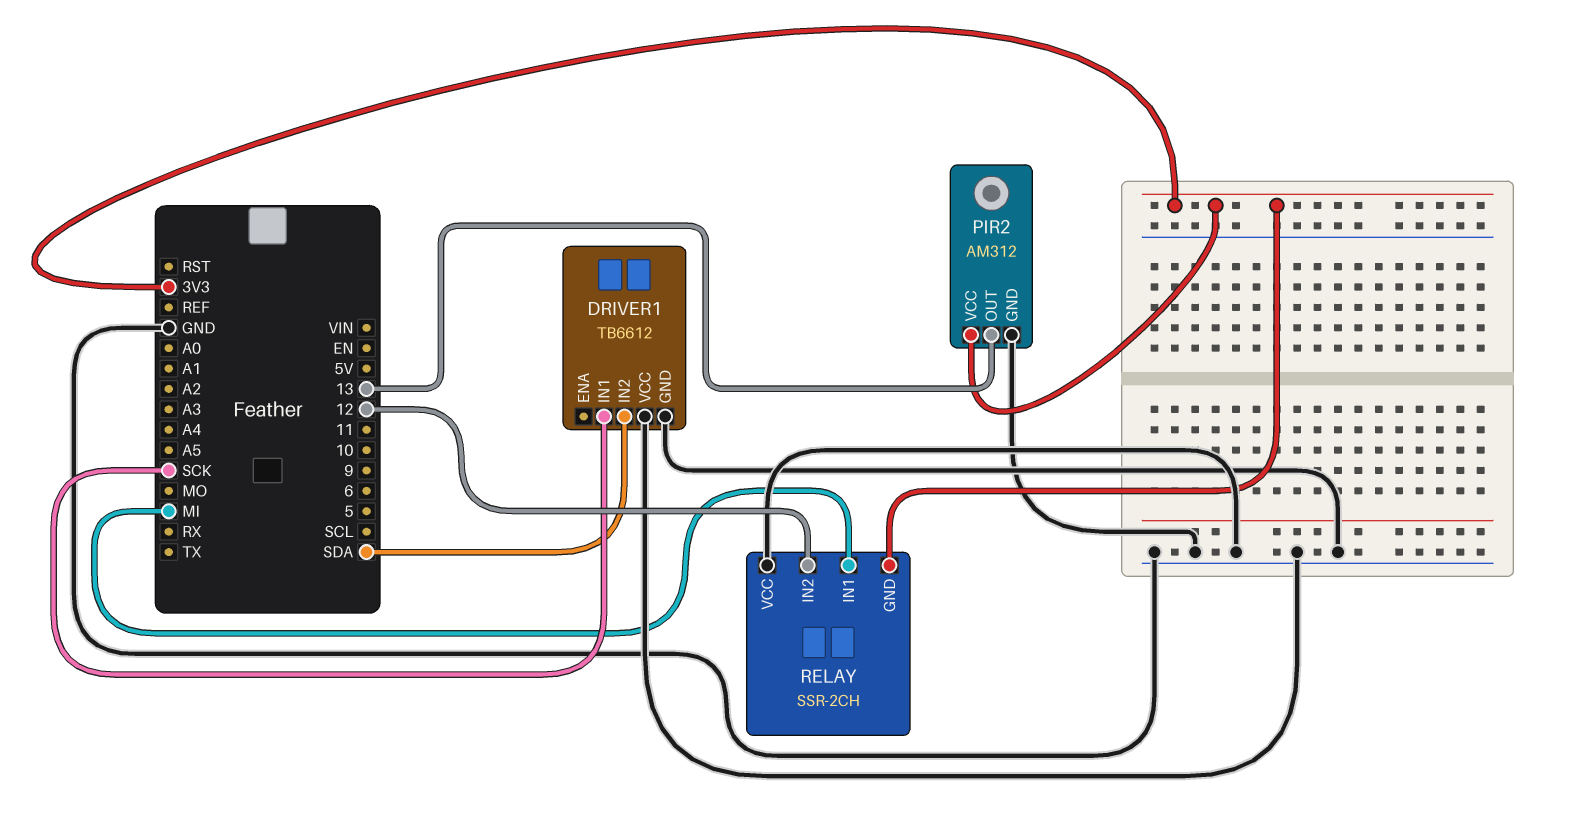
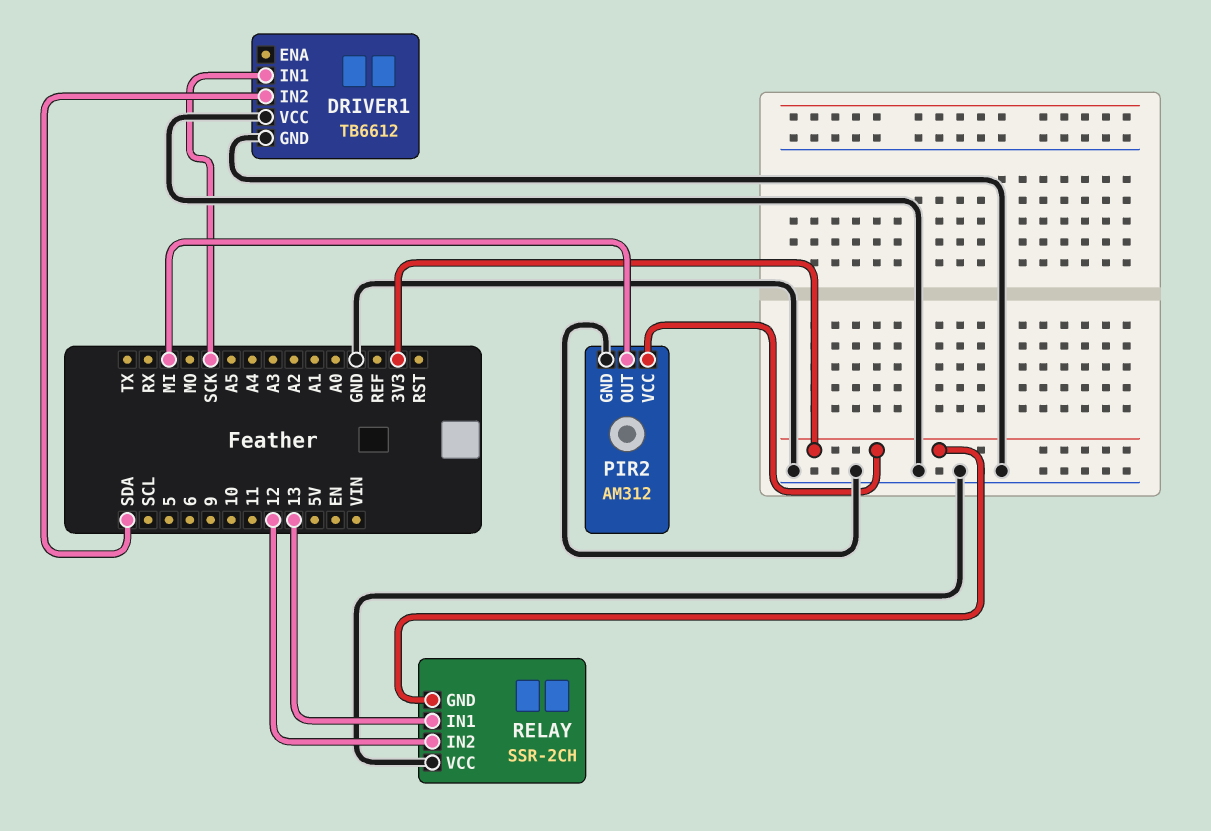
PIR2 pin OUT: 13 -> MI
RELAY pin IN1: MI -> 13

